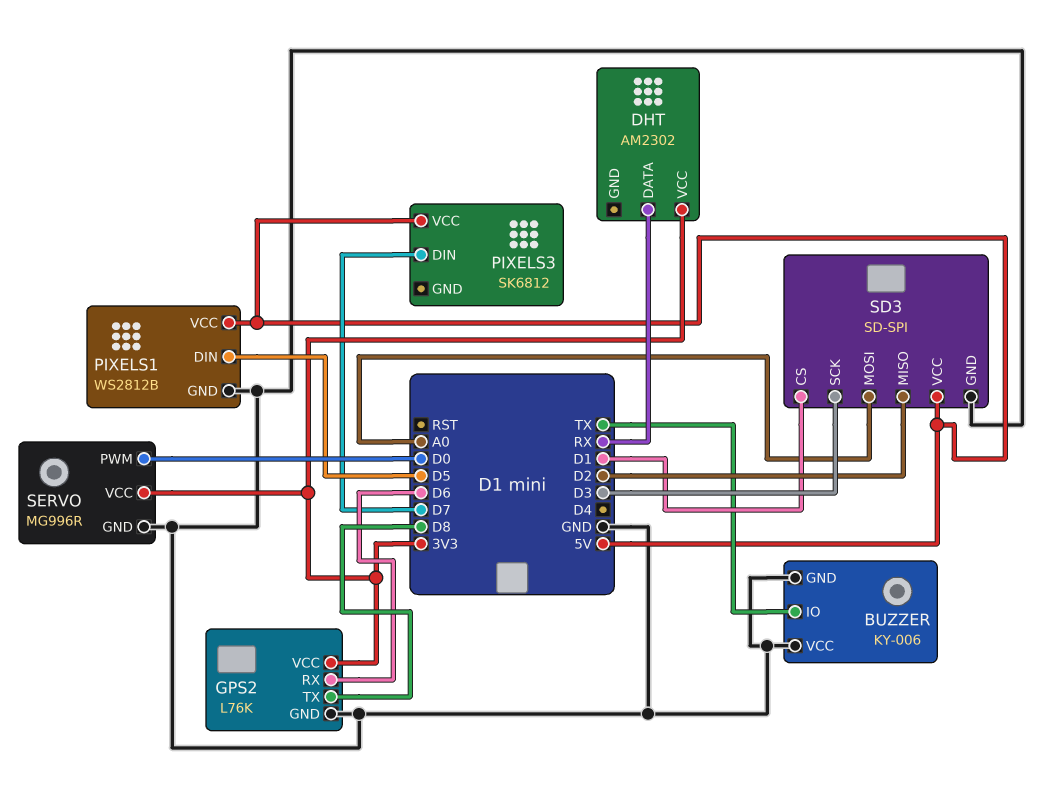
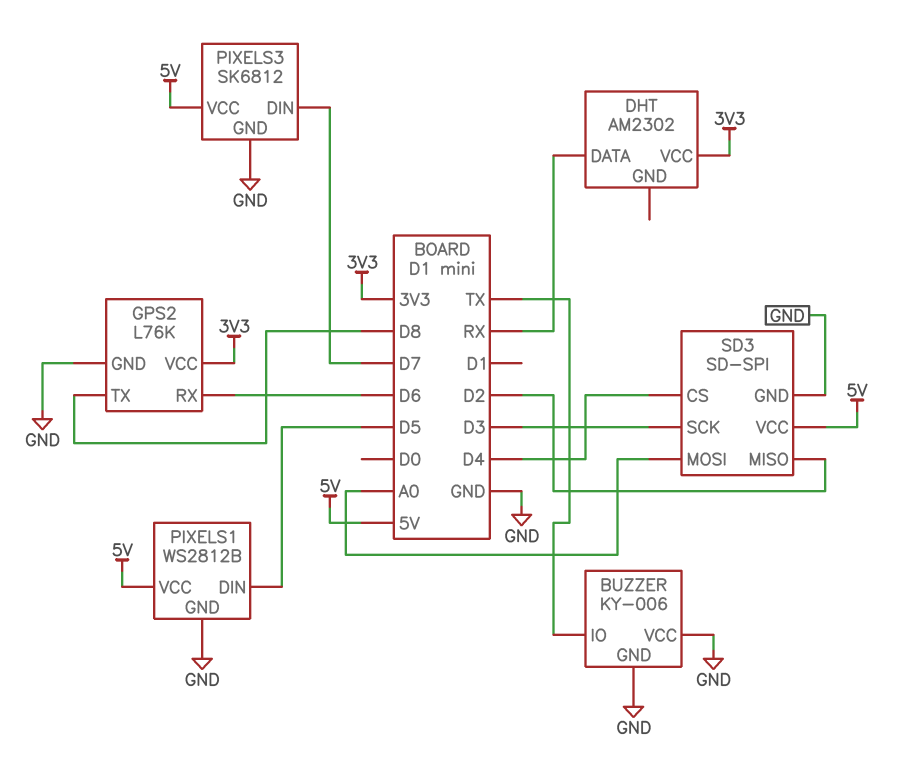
PIXELS3 pin GND: none -> GND
SD3 pin CS: D1 -> D4
SERVO: MG996R -> none
SERVO pin GND: GND -> none
SERVO pin PWM: D0 -> none
SERVO pin VCC: 3V3 -> none

